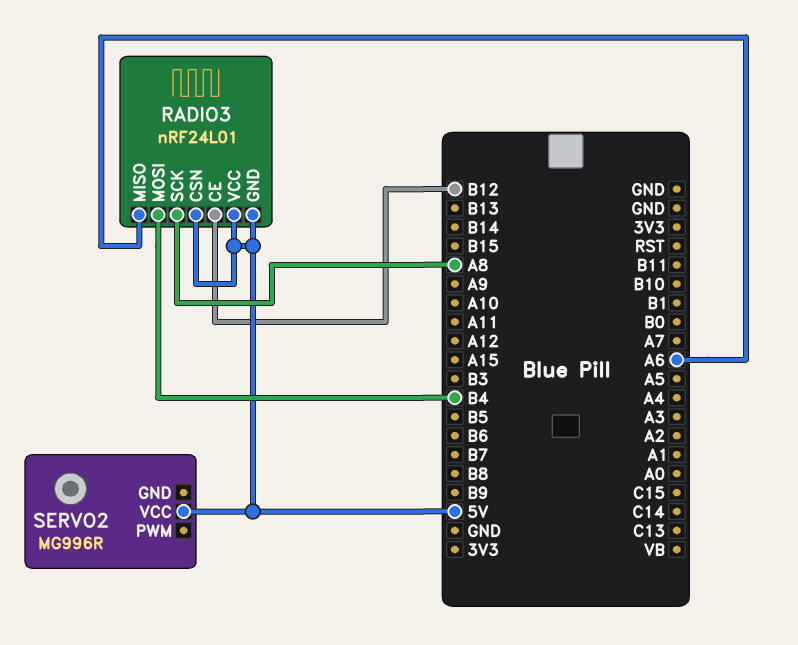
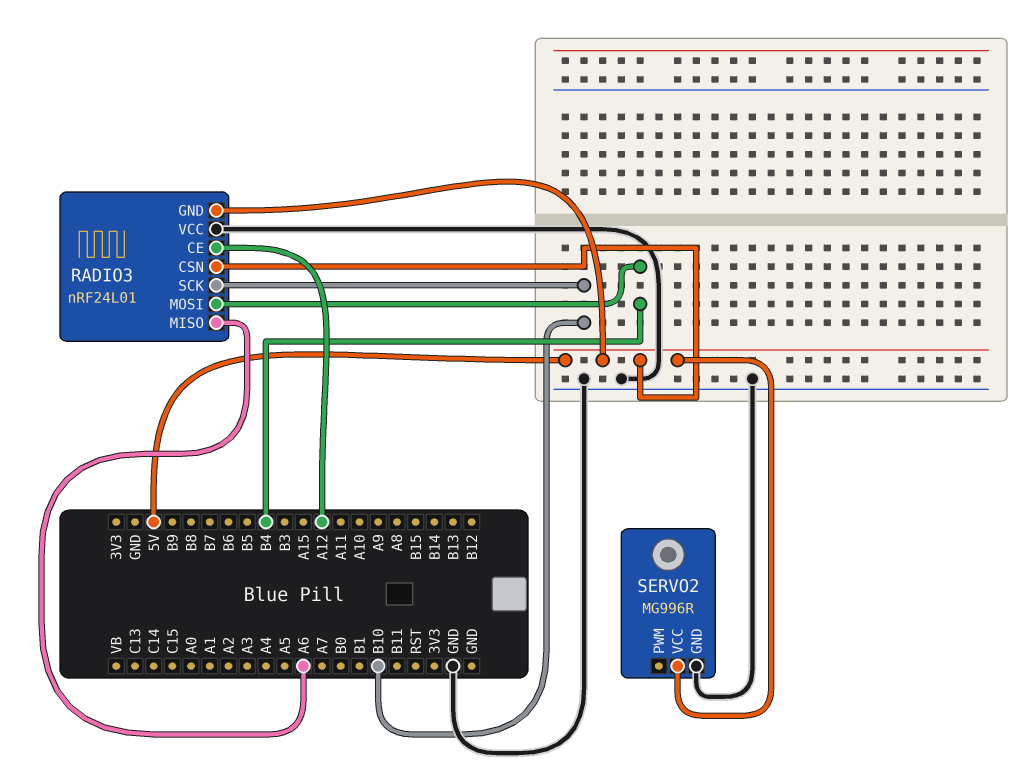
RADIO3 pin CE: B12 -> A12
RADIO3 pin SCK: A8 -> B10
RADIO3 pin VCC: 5V -> GND
SERVO2 pin GND: none -> GND

